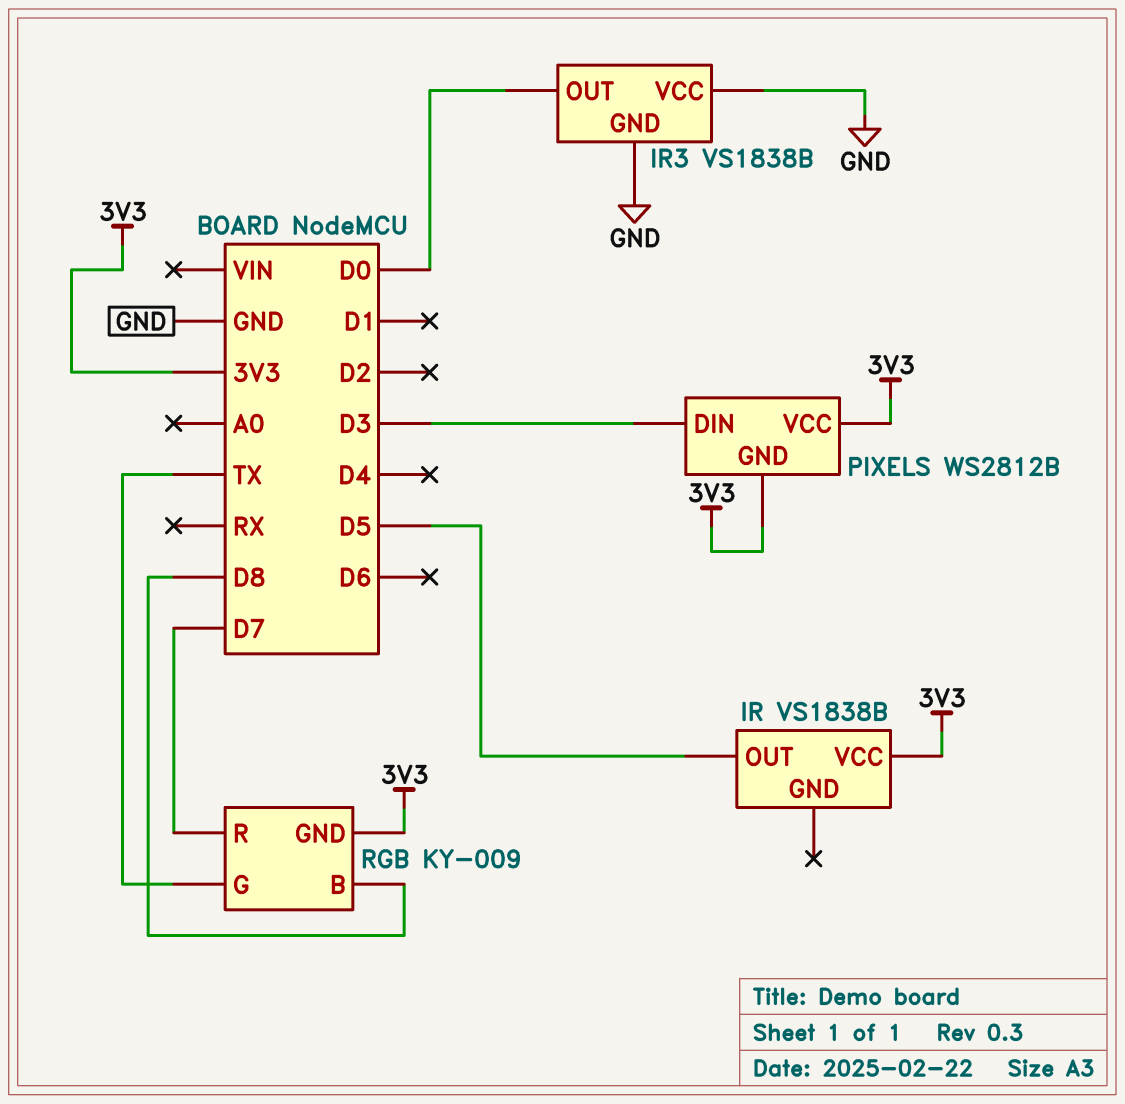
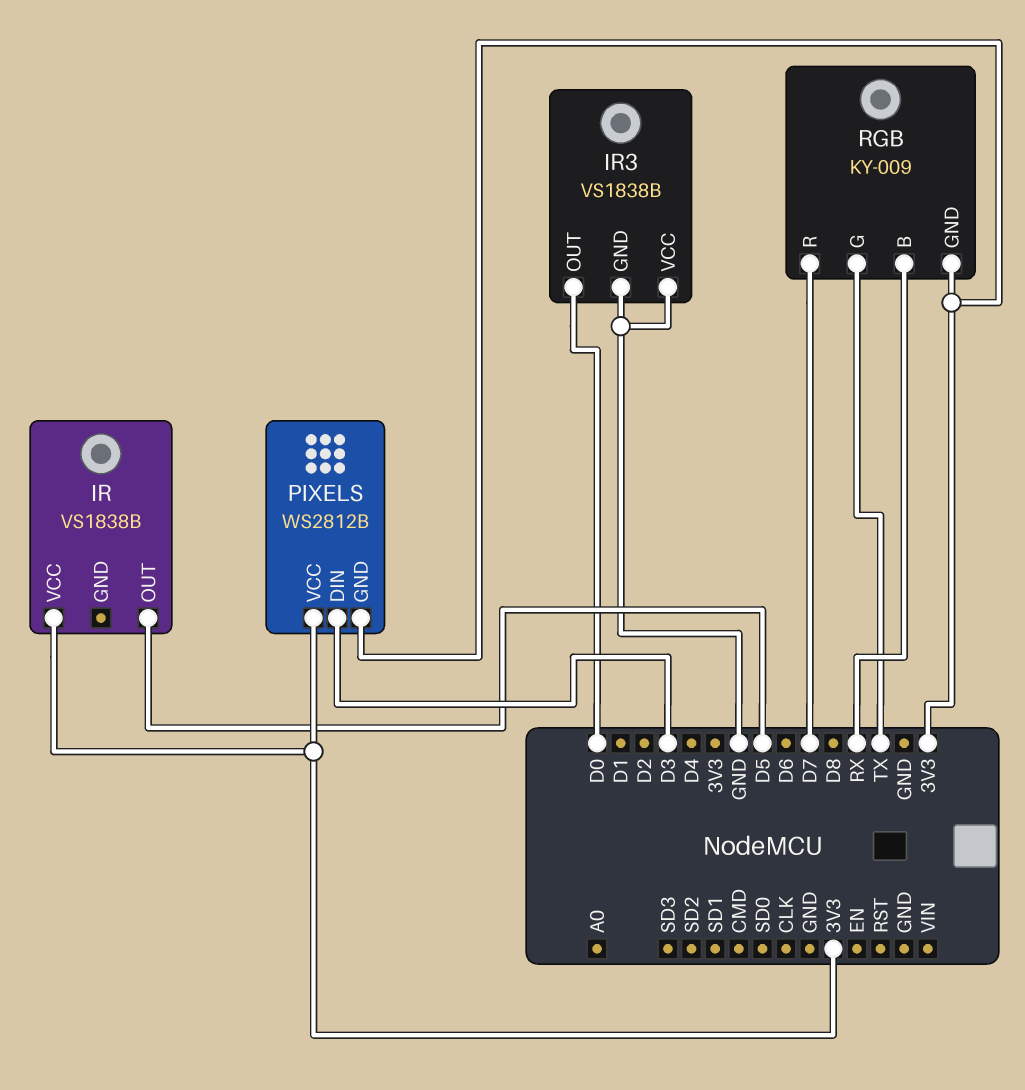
RGB pin B: D8 -> RX

